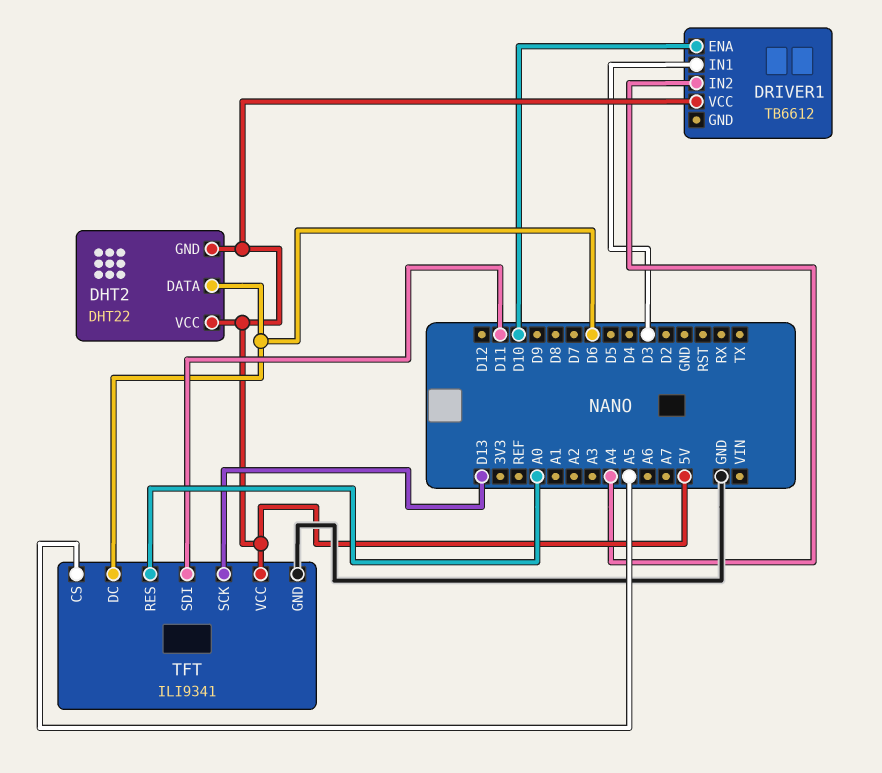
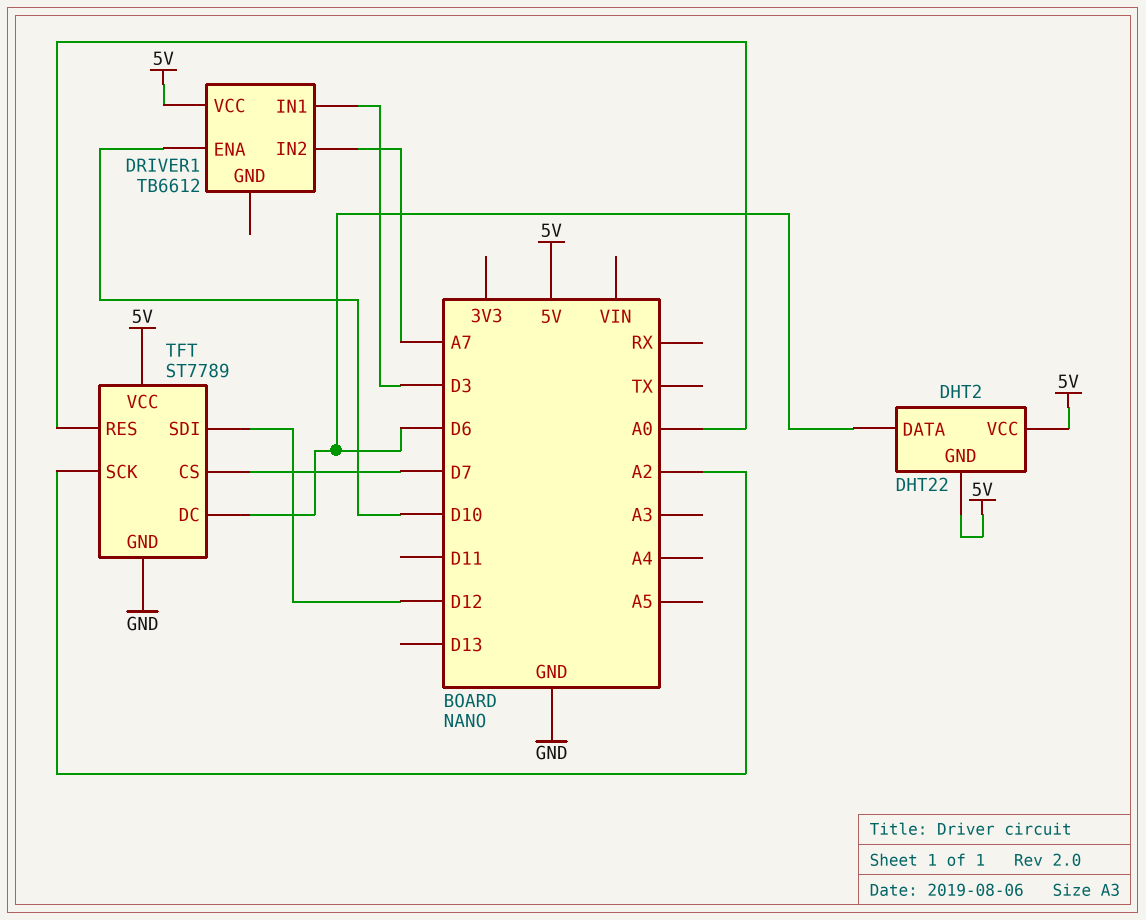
DRIVER1 pin IN2: A4 -> A7
TFT: ILI9341 -> ST7789
TFT pin CS: A5 -> D7
TFT pin SCK: D13 -> A2
TFT pin SDI: D11 -> D12

